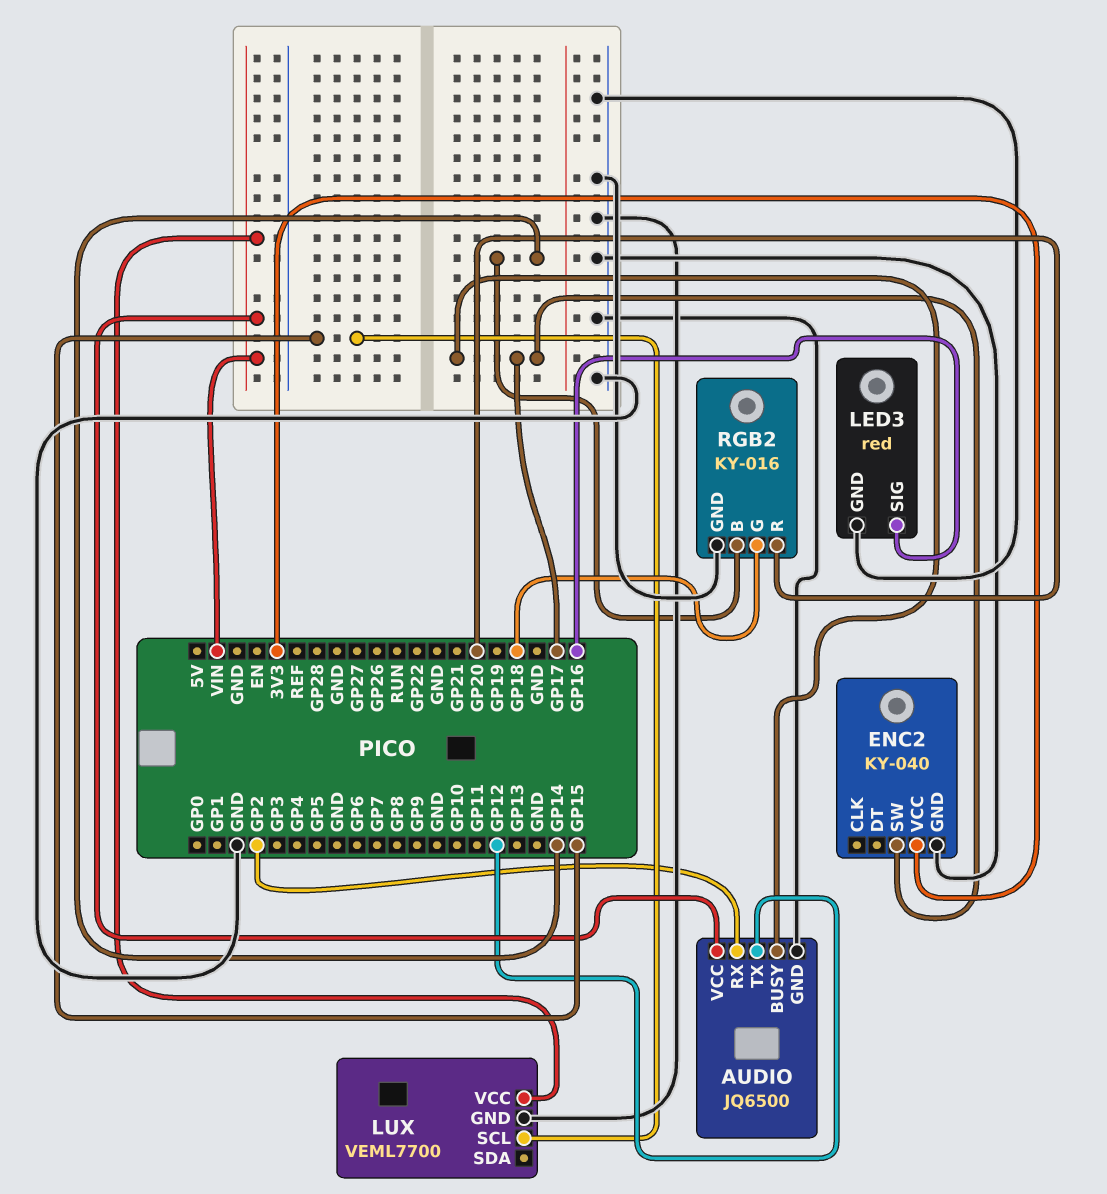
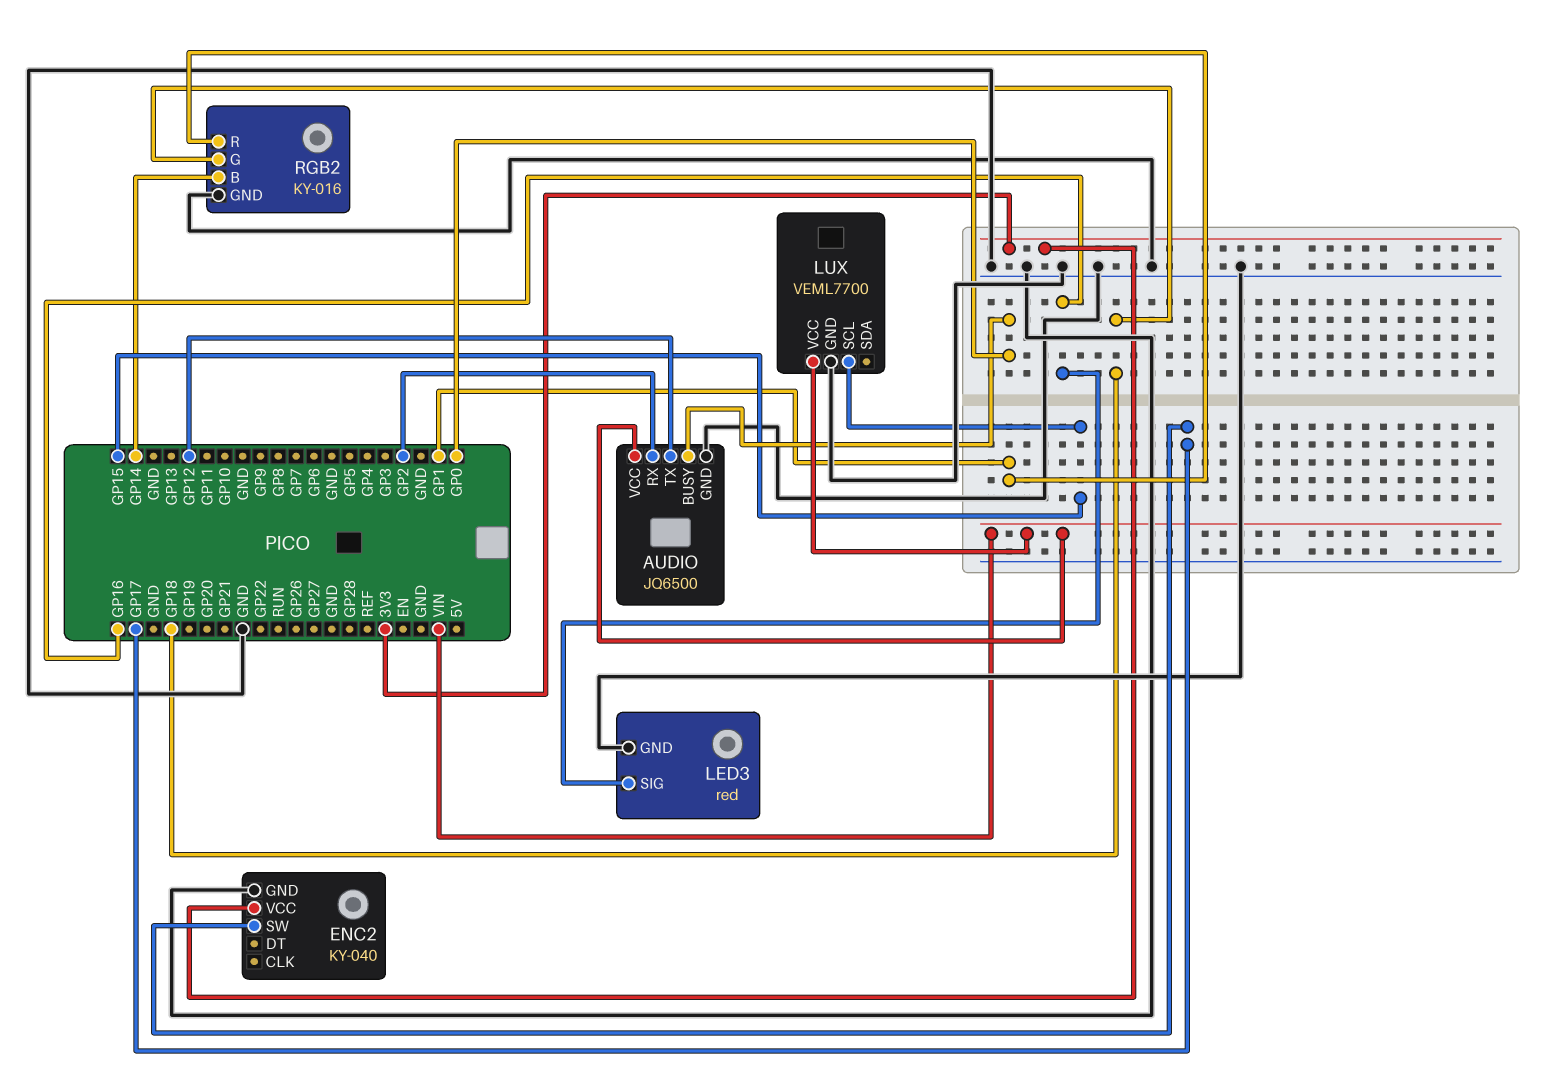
AUDIO pin BUSY: GP17 -> GP0
RGB2 pin R: GP20 -> GP1

